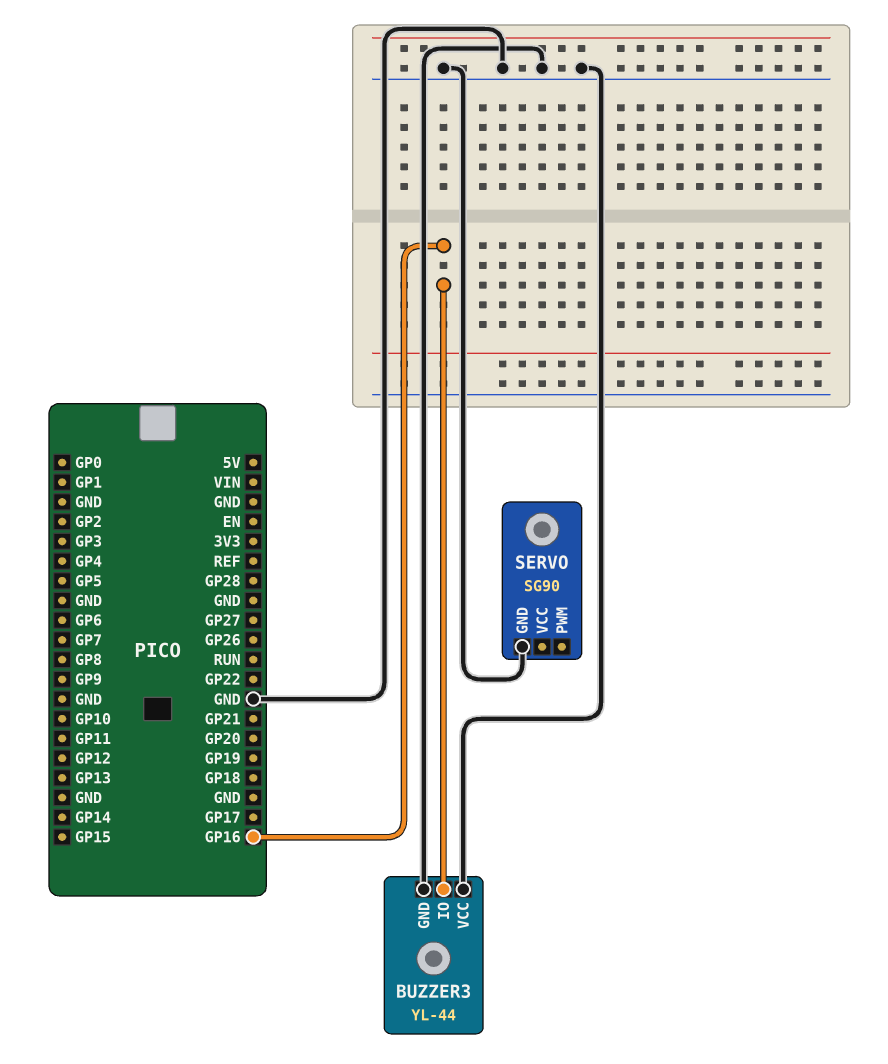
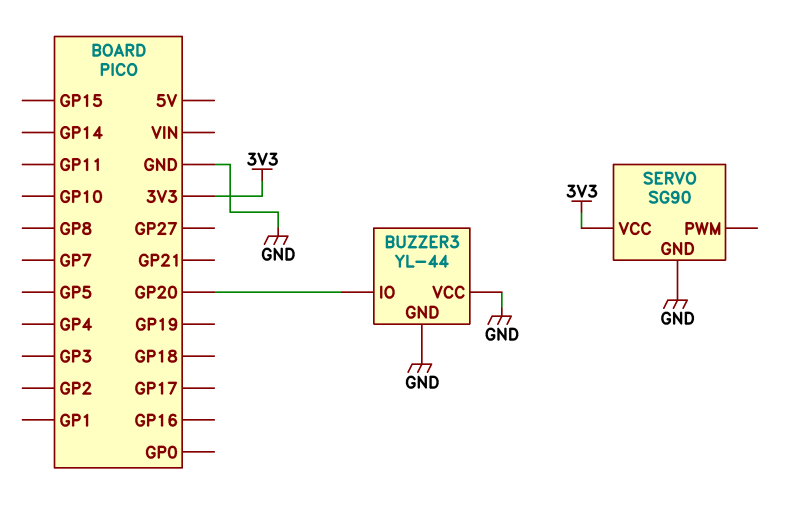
BUZZER3 pin IO: GP16 -> GP20
SERVO pin VCC: none -> 3V3

